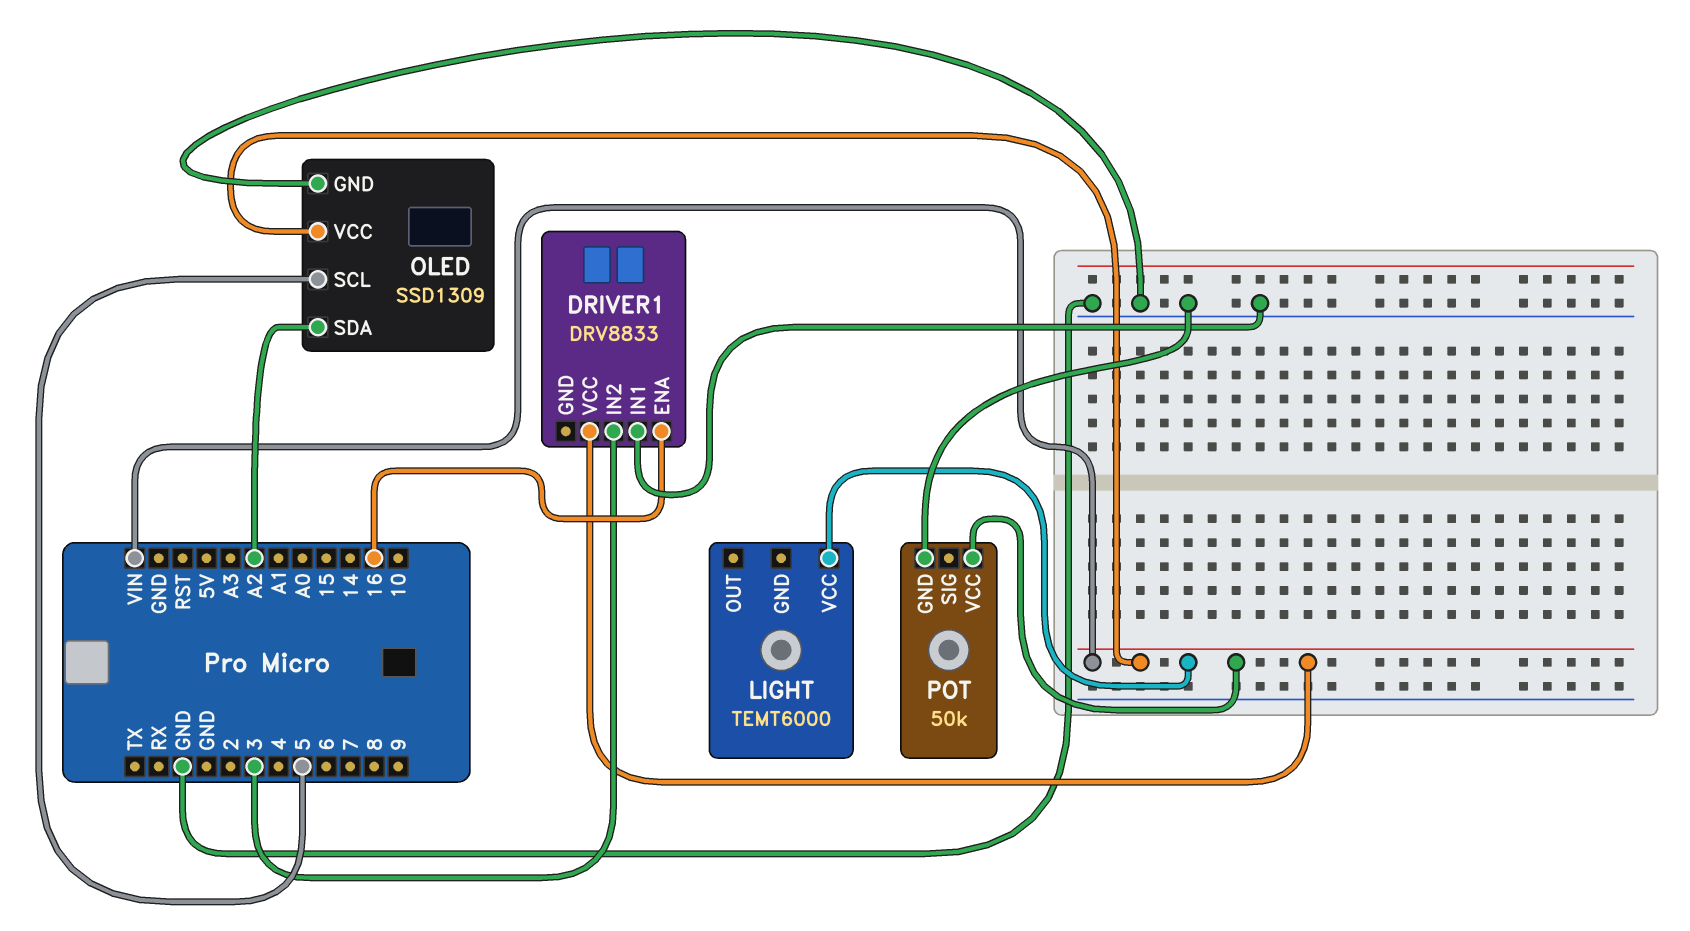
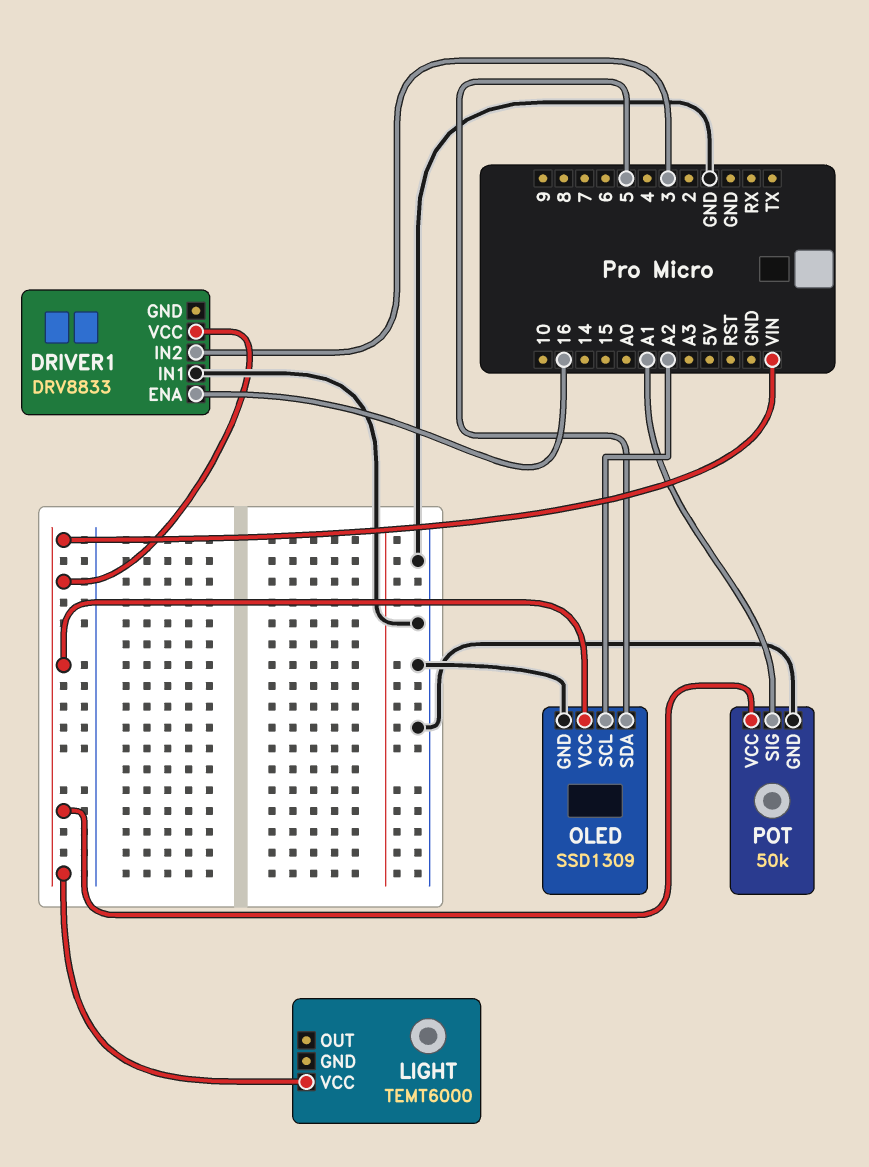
OLED pin SCL: 5 -> A2
OLED pin SDA: A2 -> 5
POT pin SIG: none -> A1

